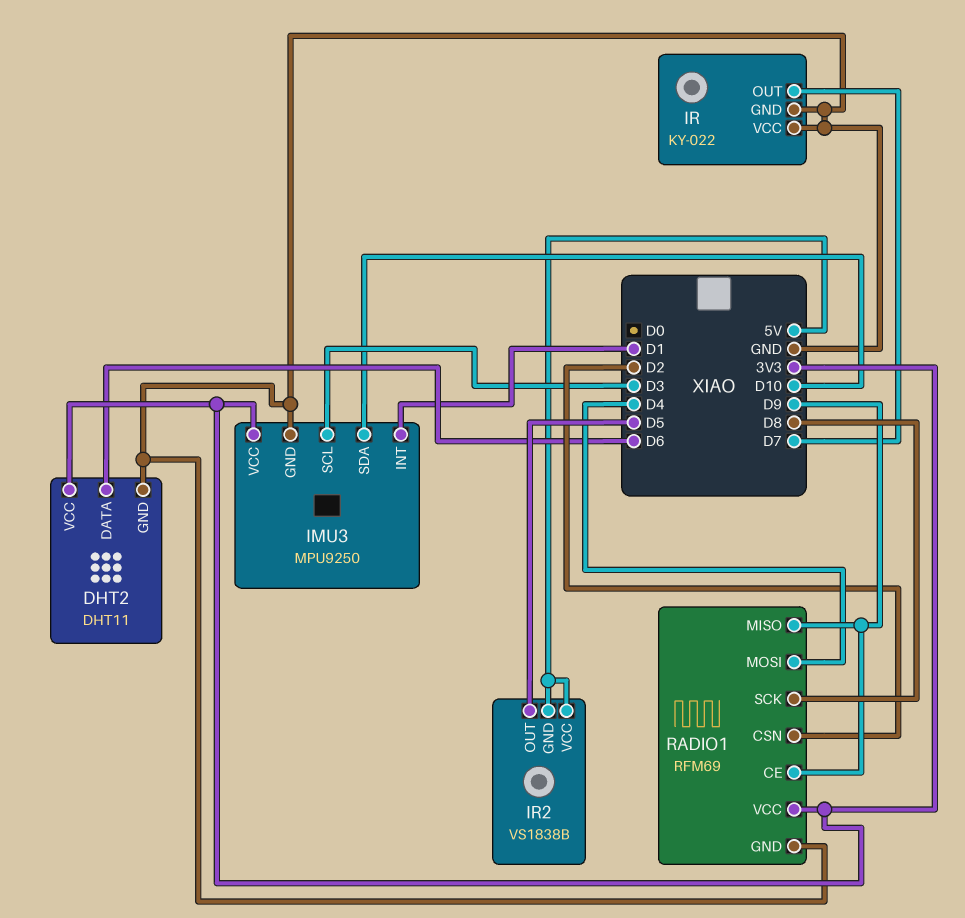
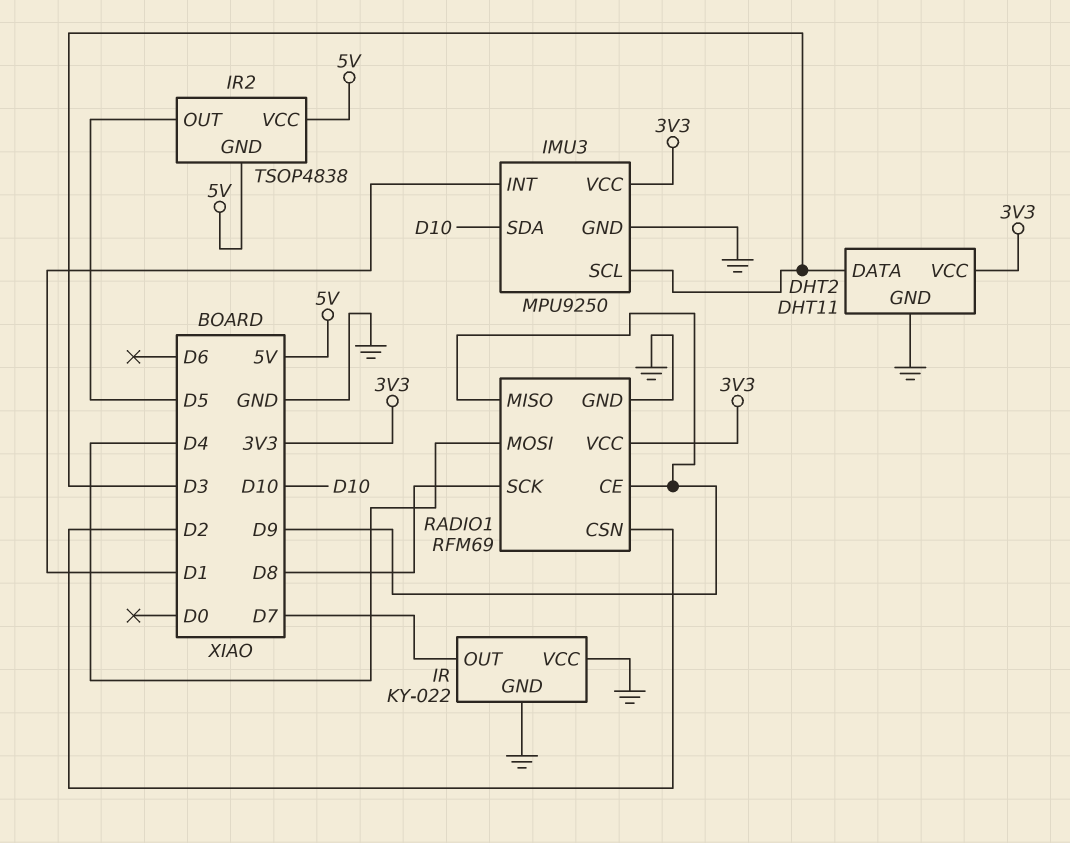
DHT2 pin DATA: D6 -> D3
IR2: VS1838B -> TSOP4838

